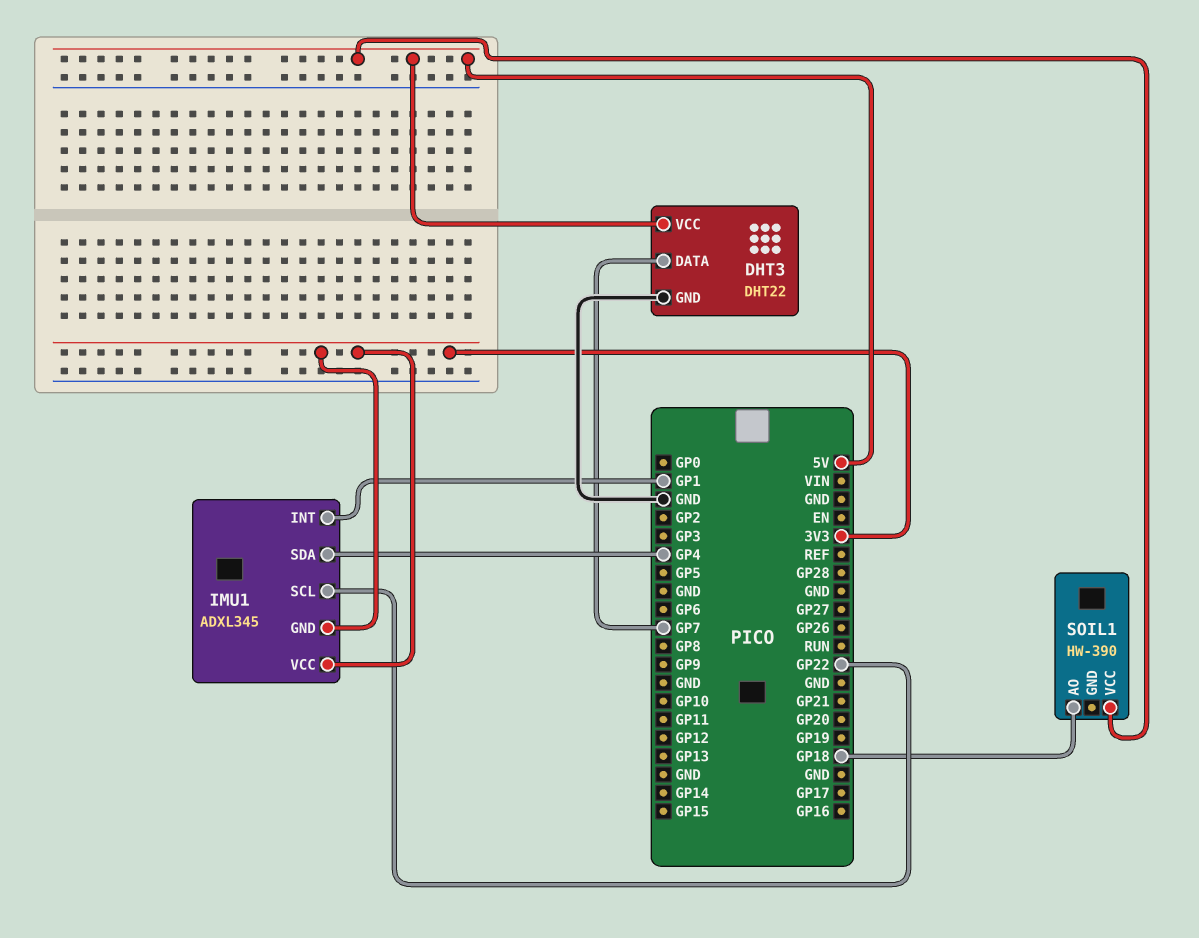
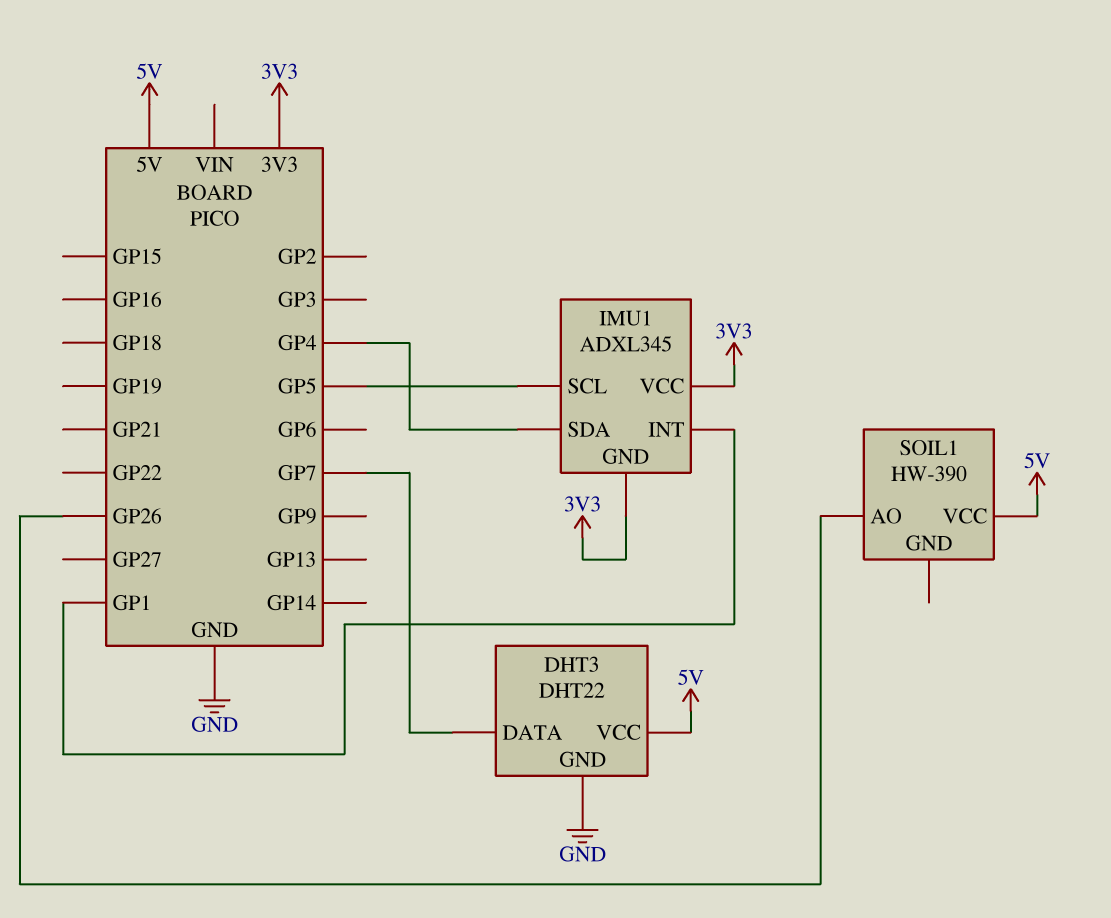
IMU1 pin SCL: GP22 -> GP5
SOIL1 pin AO: GP18 -> GP26

